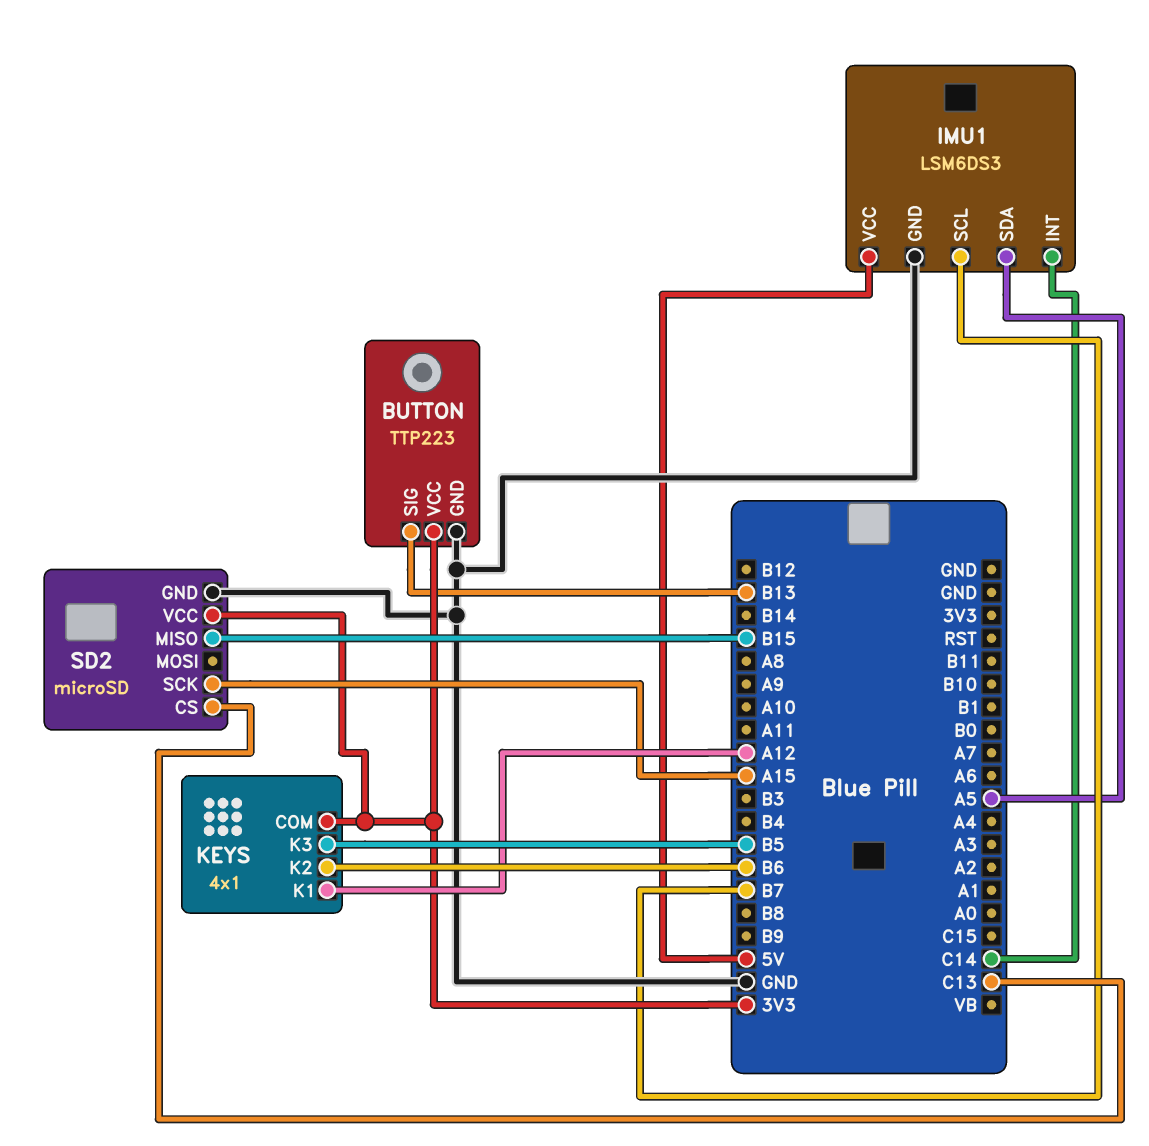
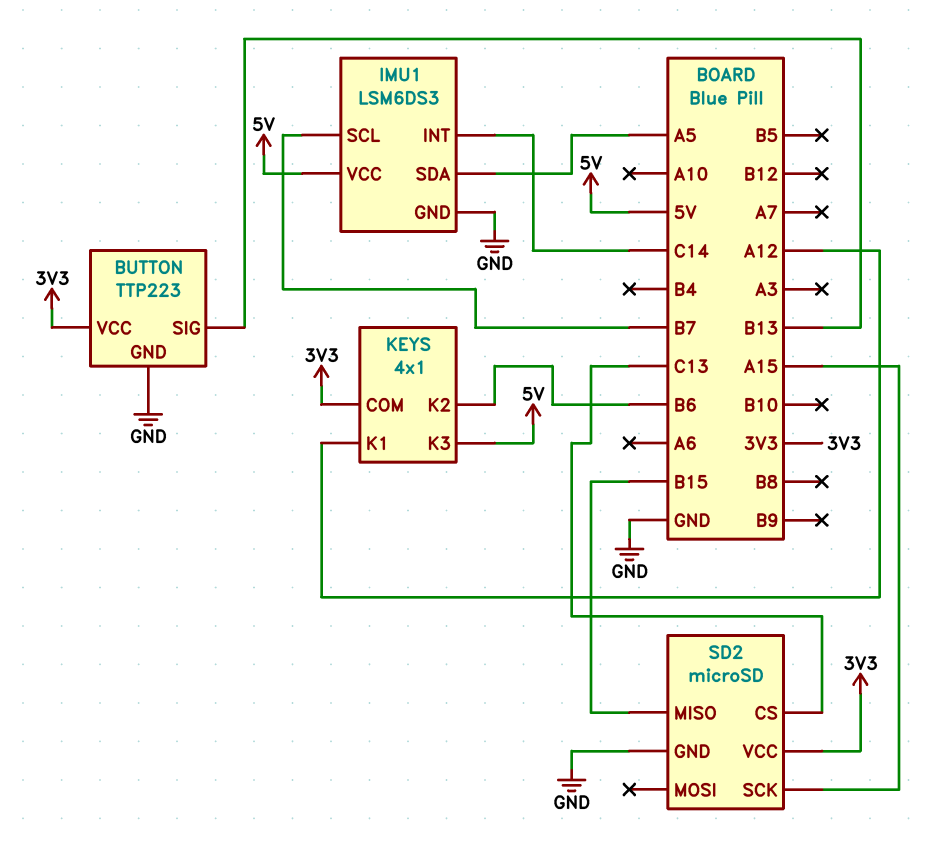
KEYS pin K3: B5 -> 5V

